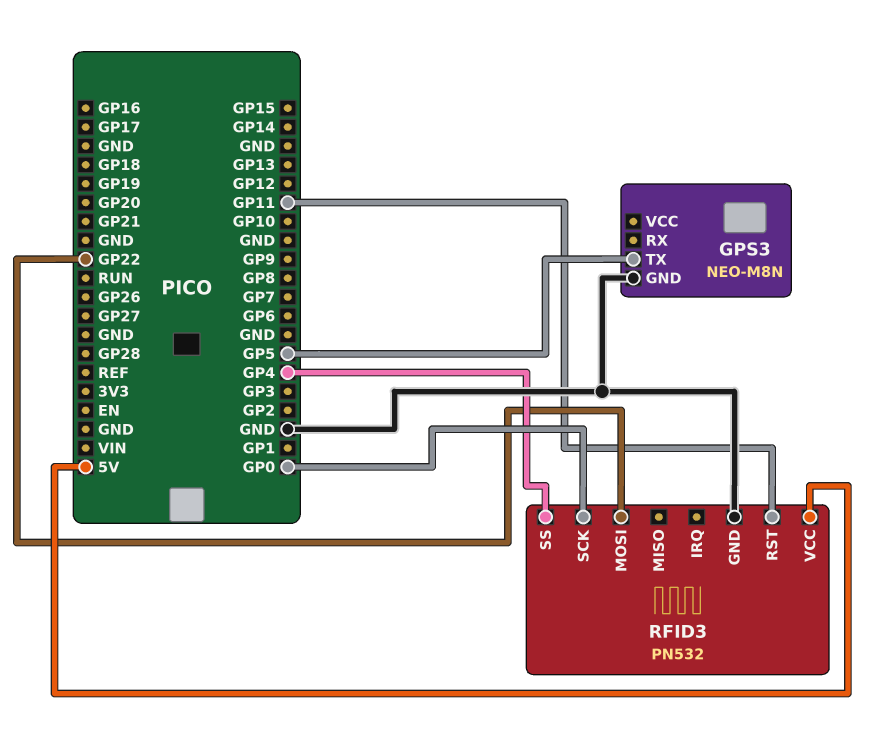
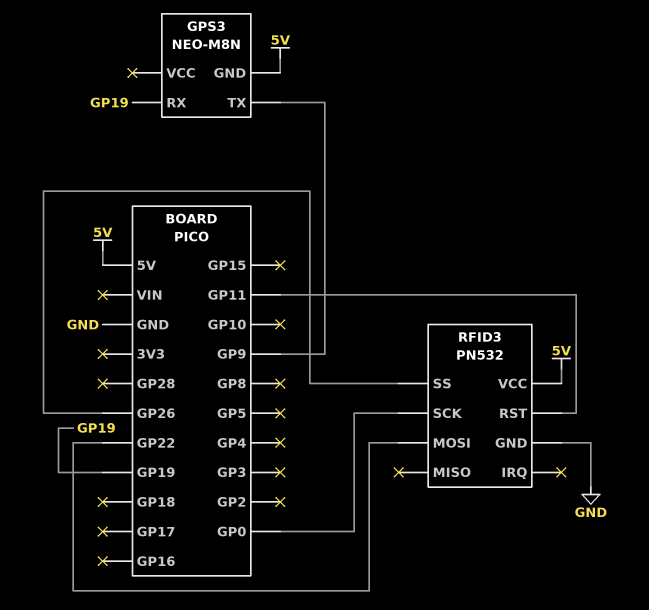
GPS3 pin GND: GND -> 5V
GPS3 pin RX: none -> GP19
GPS3 pin TX: GP5 -> GP9
RFID3 pin SS: GP4 -> GP26

